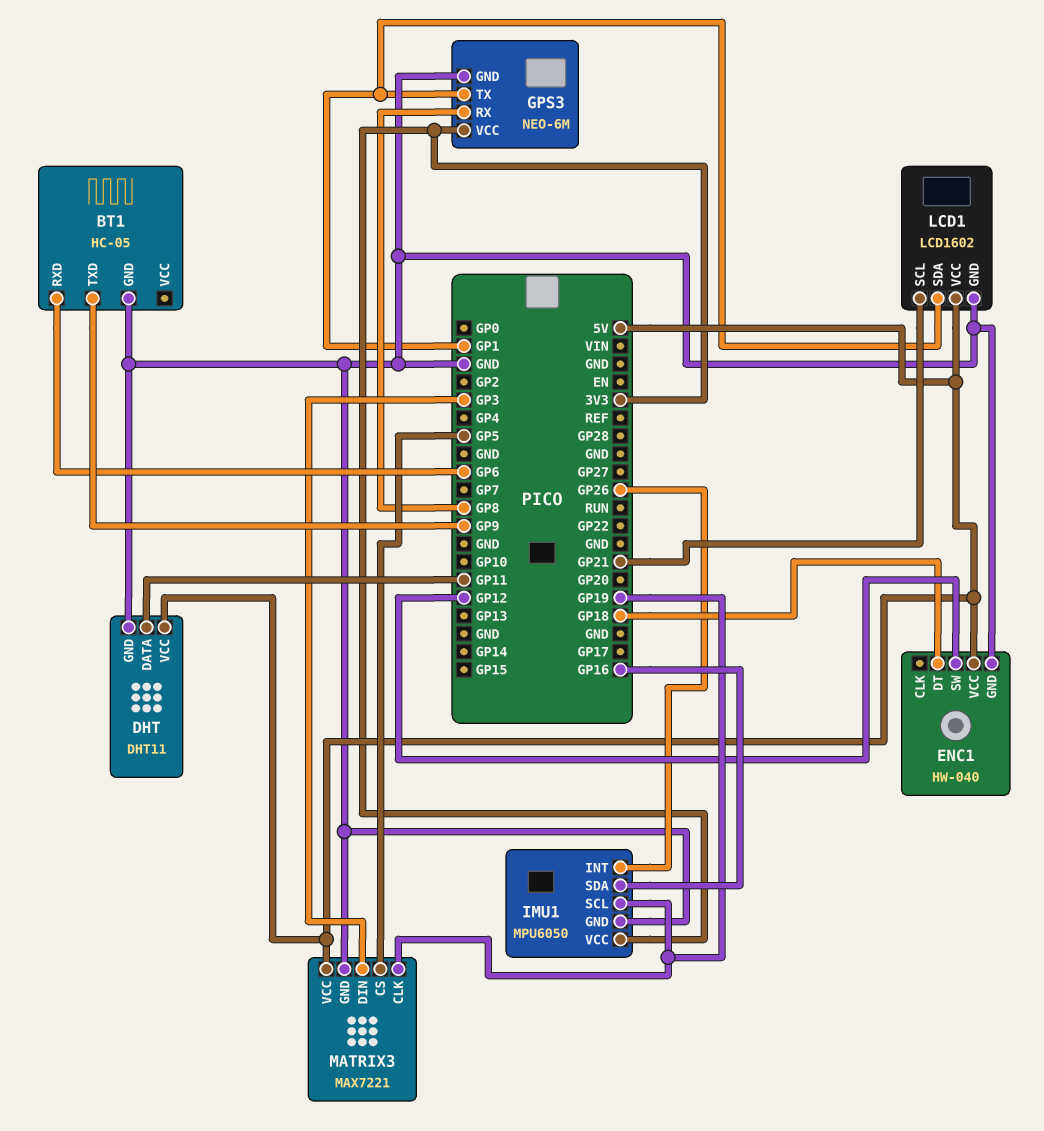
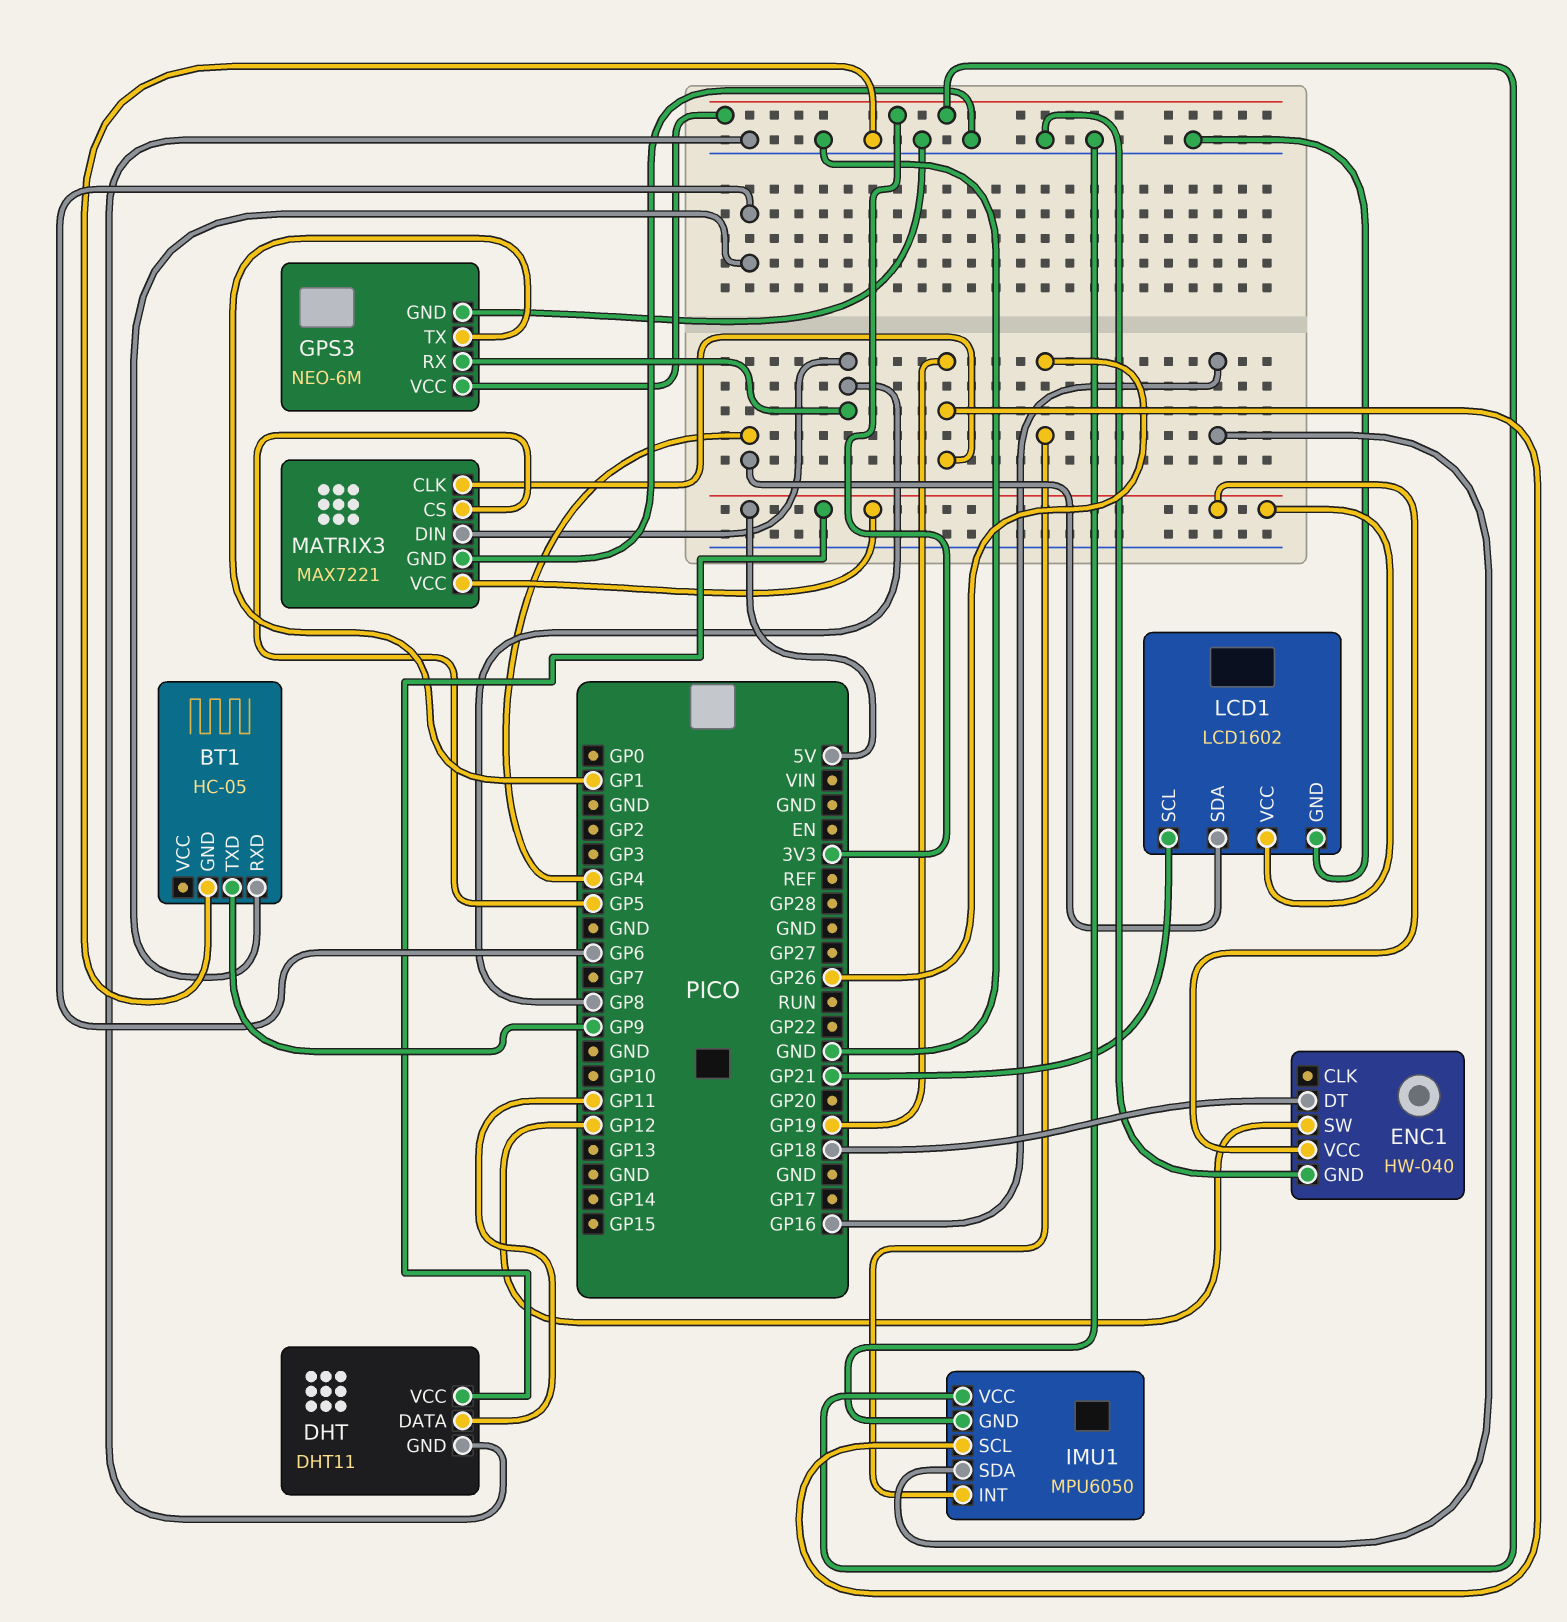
LCD1 pin SDA: GP1 -> GP4
MATRIX3 pin DIN: GP3 -> GP8

